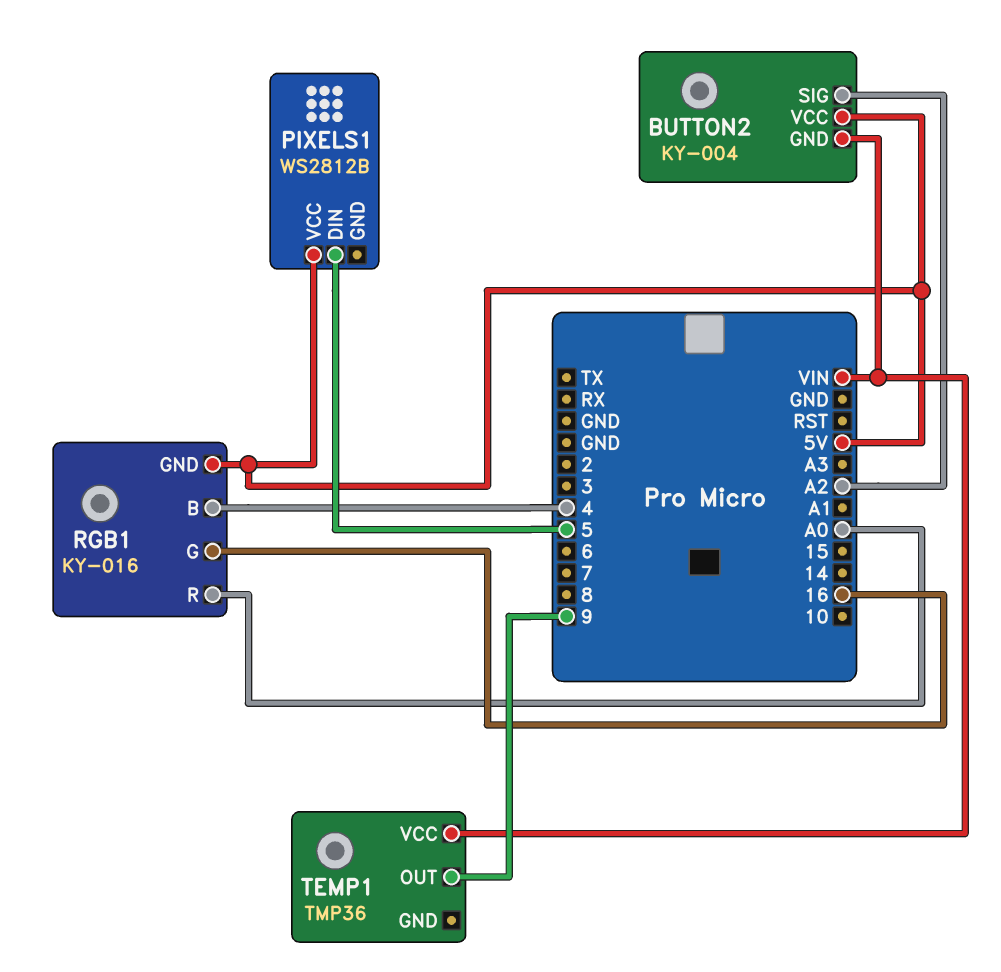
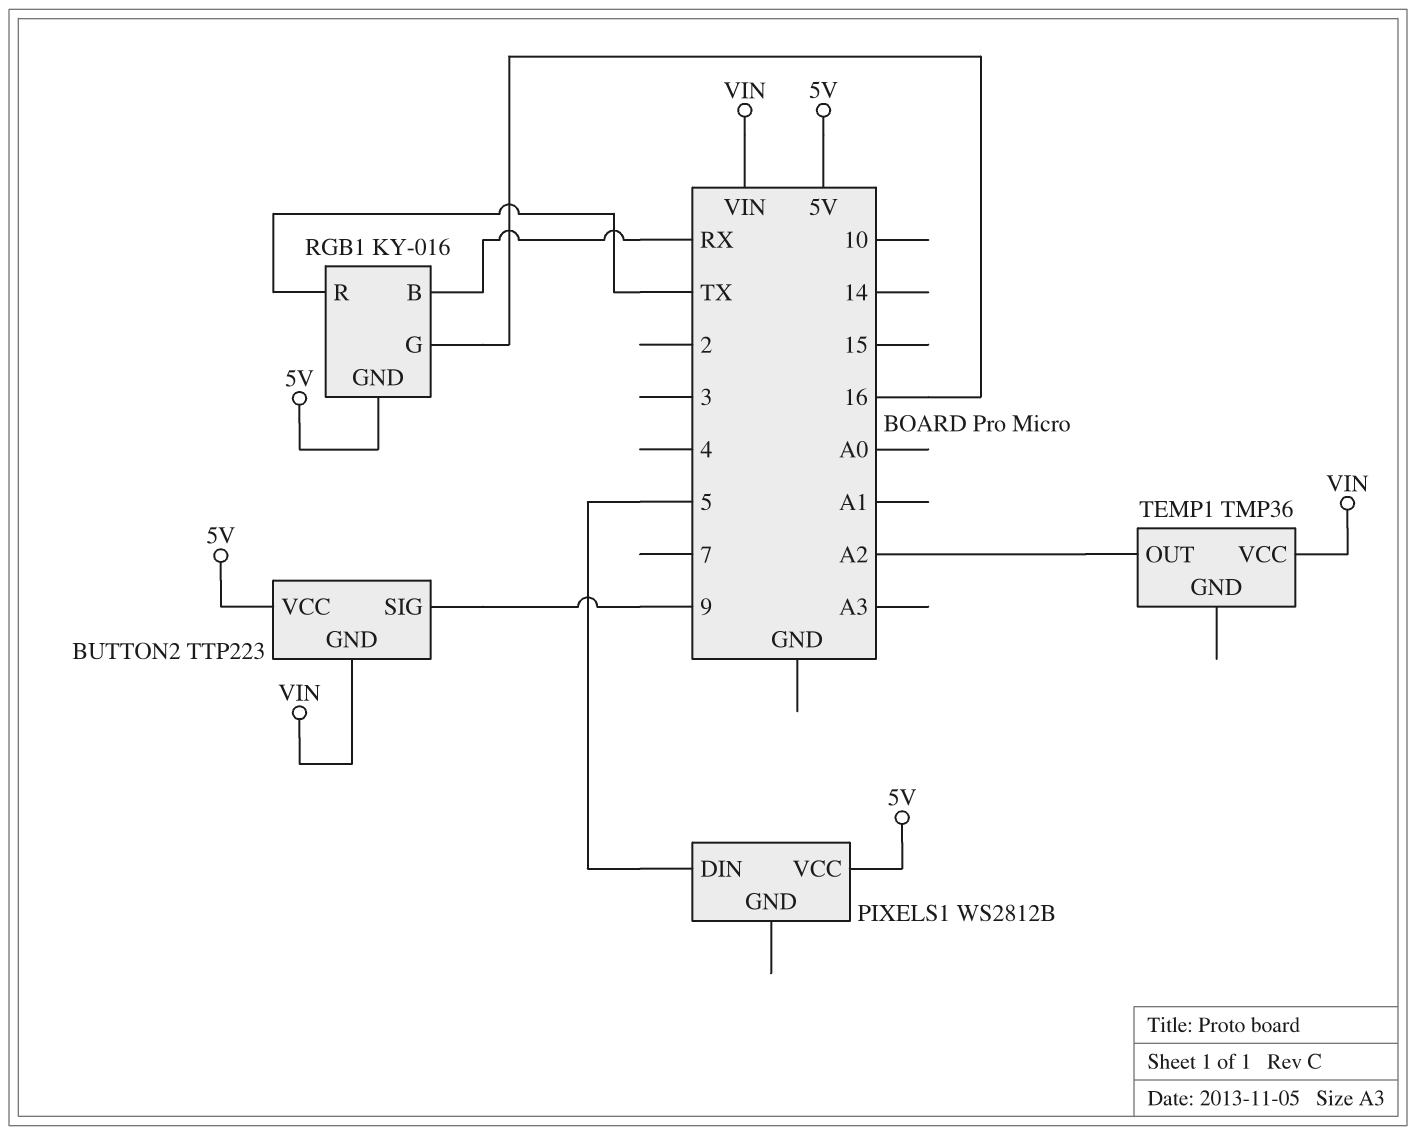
BUTTON2: KY-004 -> TTP223
BUTTON2 pin SIG: A2 -> 9
RGB1 pin B: 4 -> RX
RGB1 pin R: A0 -> TX
TEMP1 pin OUT: 9 -> A2

